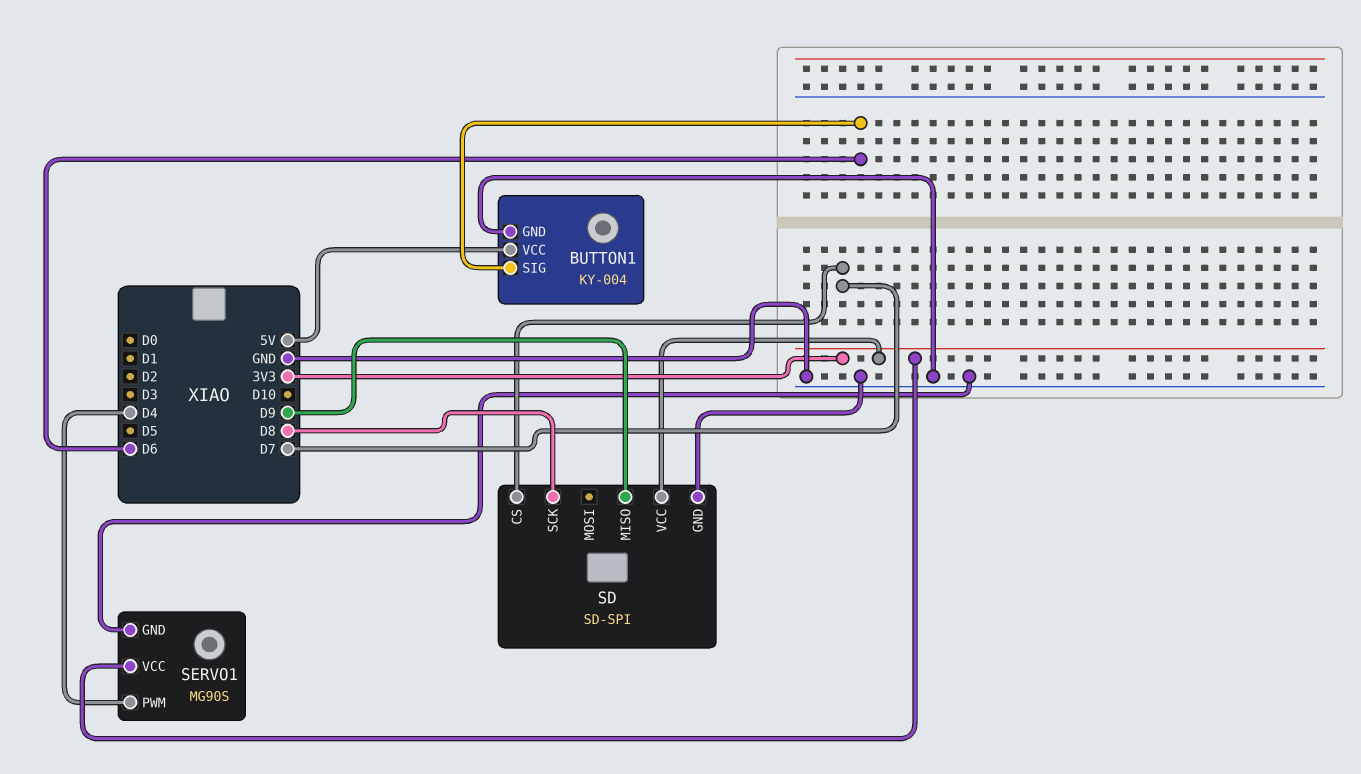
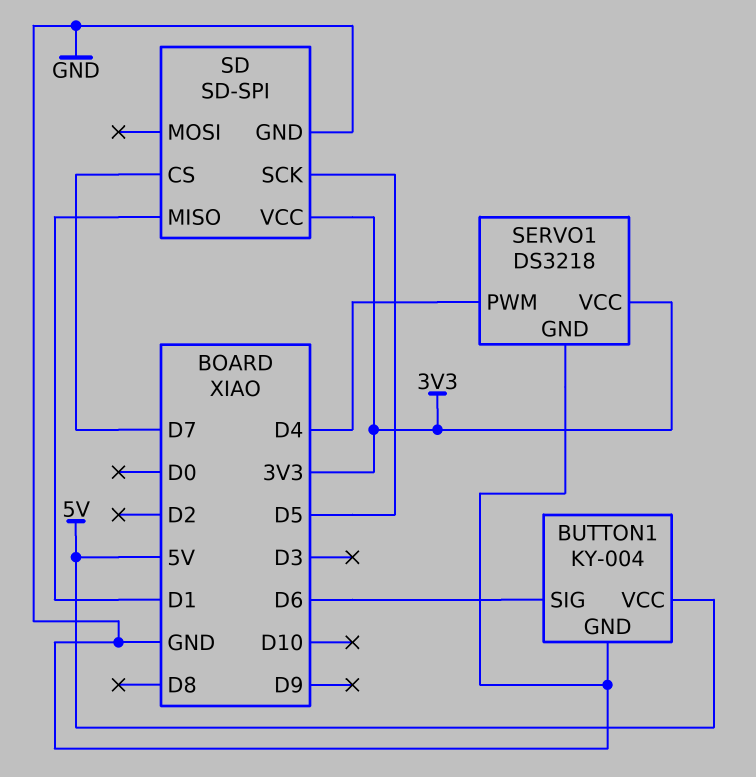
SD pin MISO: D9 -> D1
SD pin SCK: D8 -> D5
SERVO1: MG90S -> DS3218

